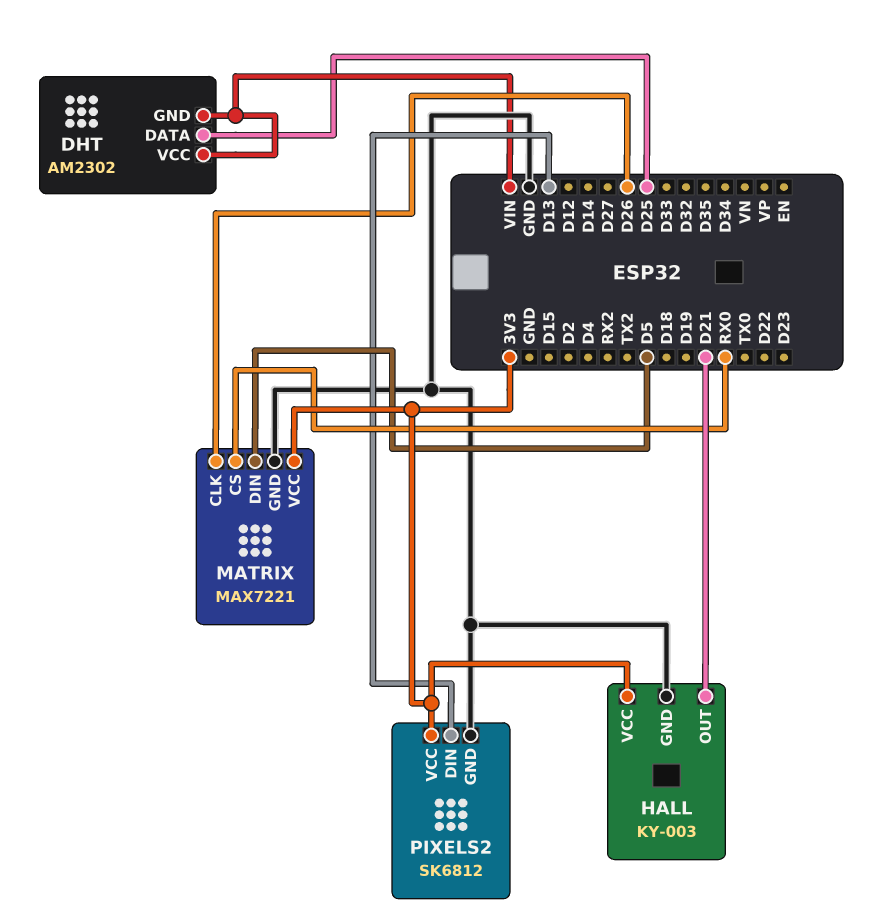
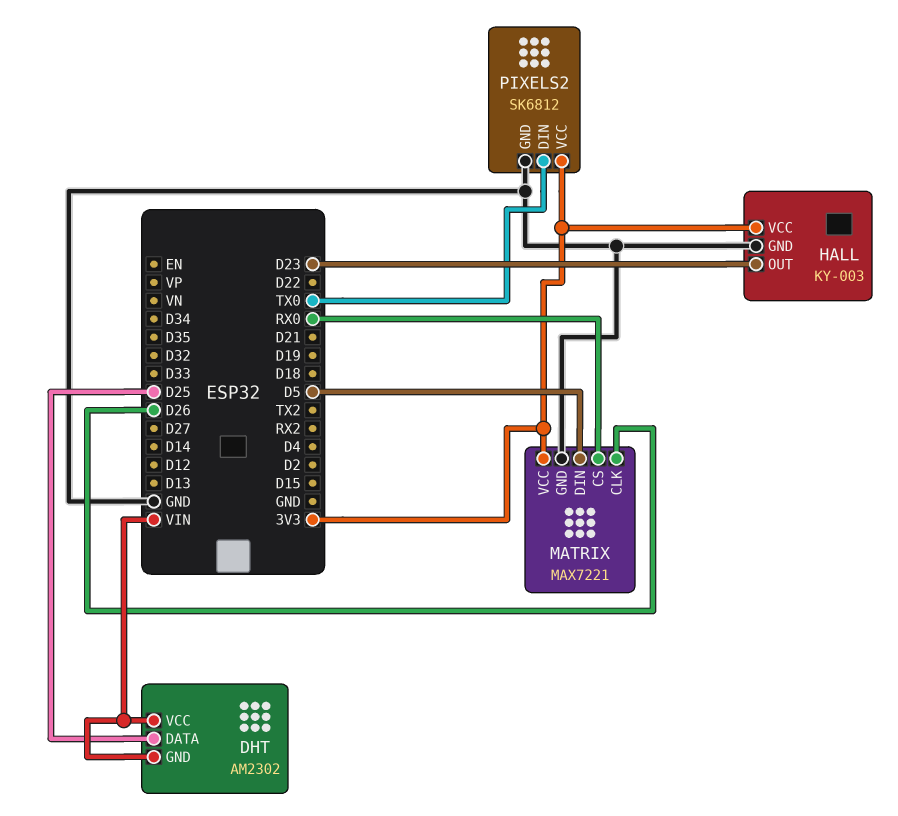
HALL pin OUT: D21 -> D23
PIXELS2 pin DIN: D13 -> TX0

